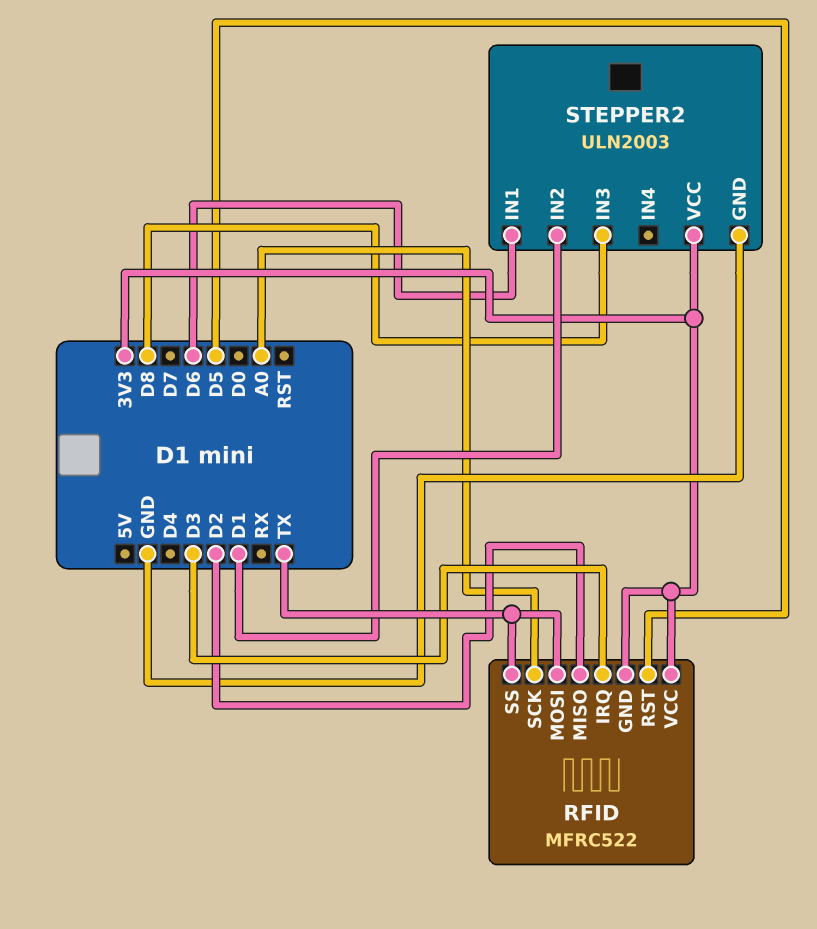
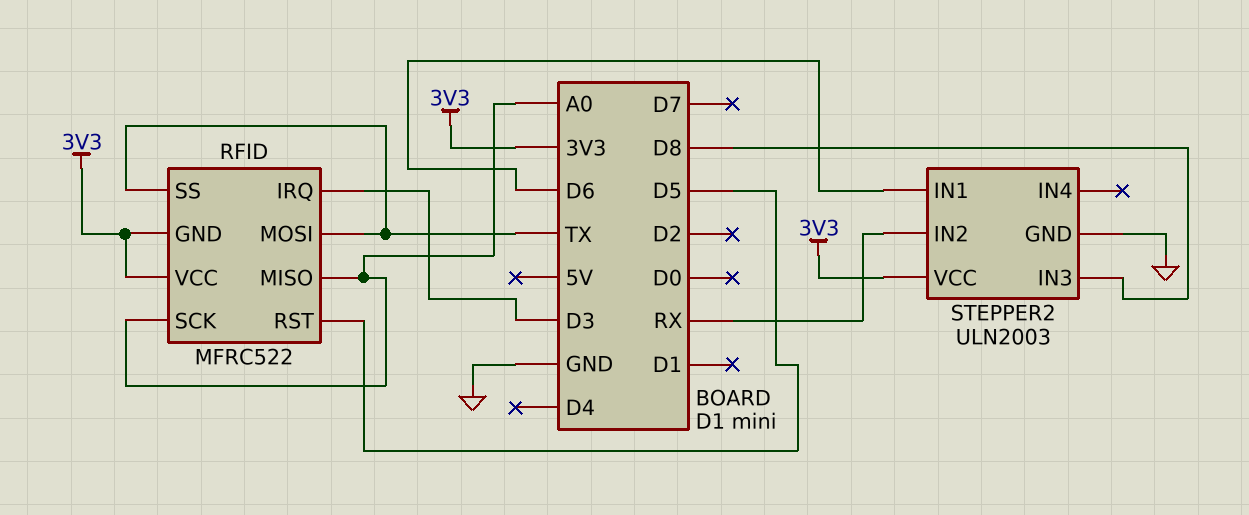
RFID pin MISO: D2 -> A0
STEPPER2 pin IN2: D1 -> RX

